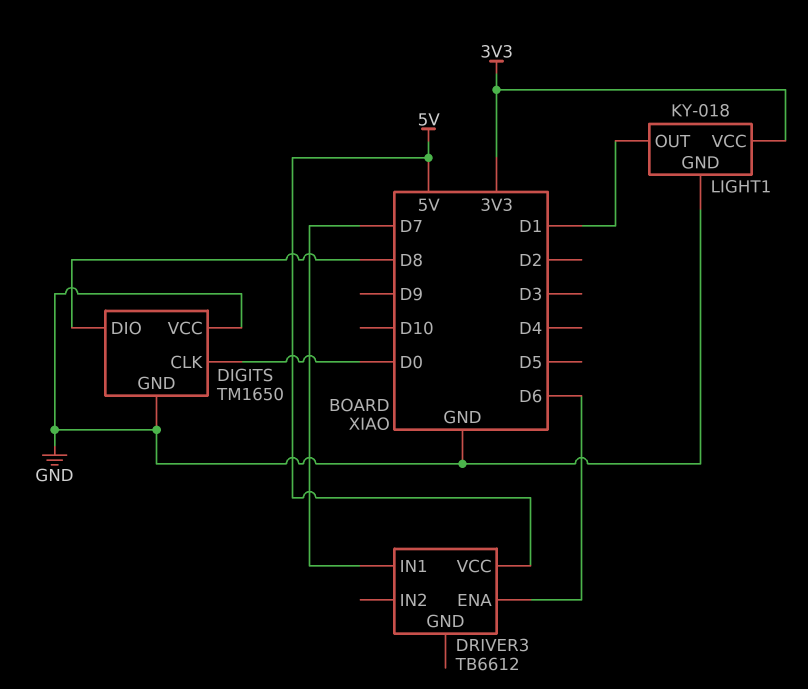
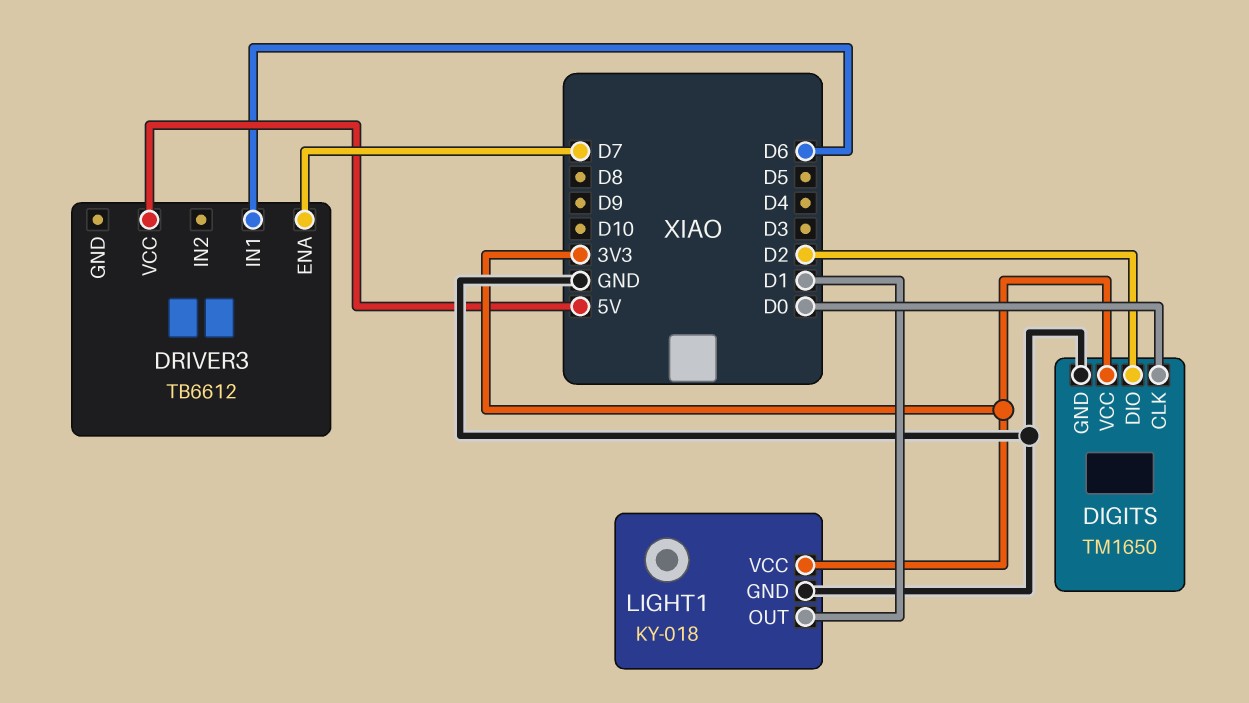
DIGITS pin DIO: D8 -> D2
DIGITS pin VCC: GND -> 3V3
DRIVER3 pin ENA: D6 -> D7
DRIVER3 pin IN1: D7 -> D6

